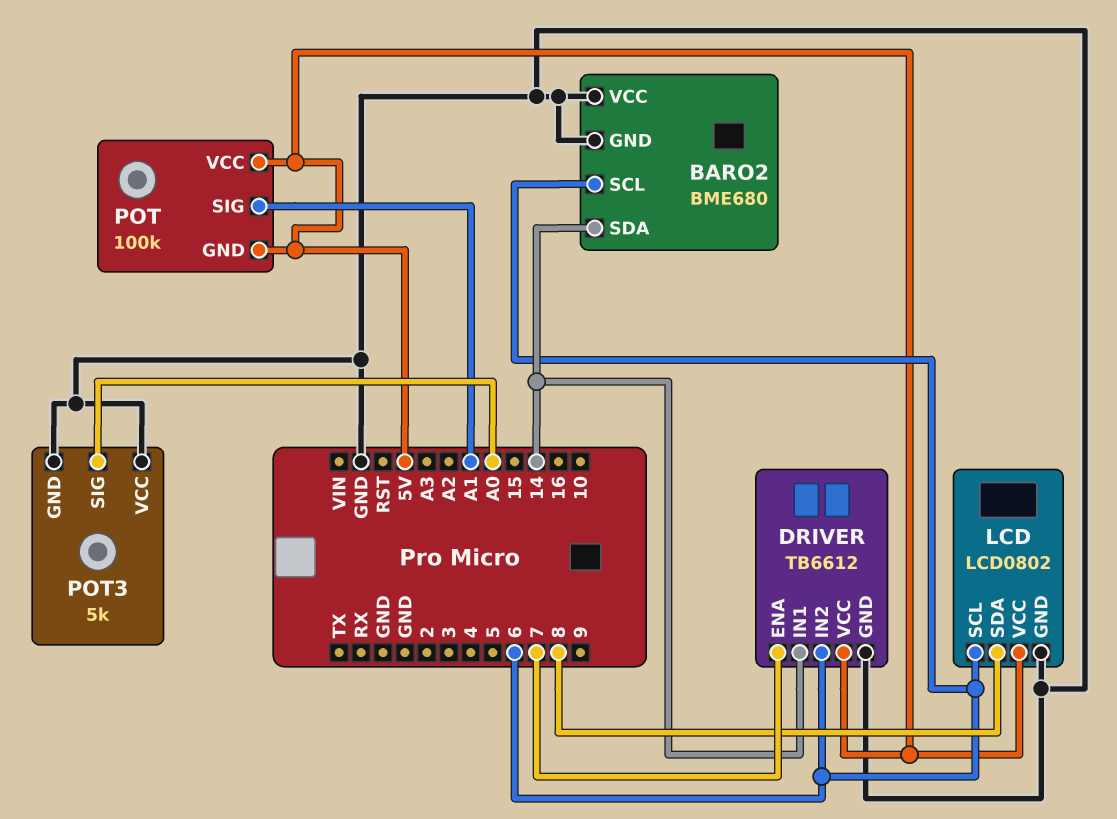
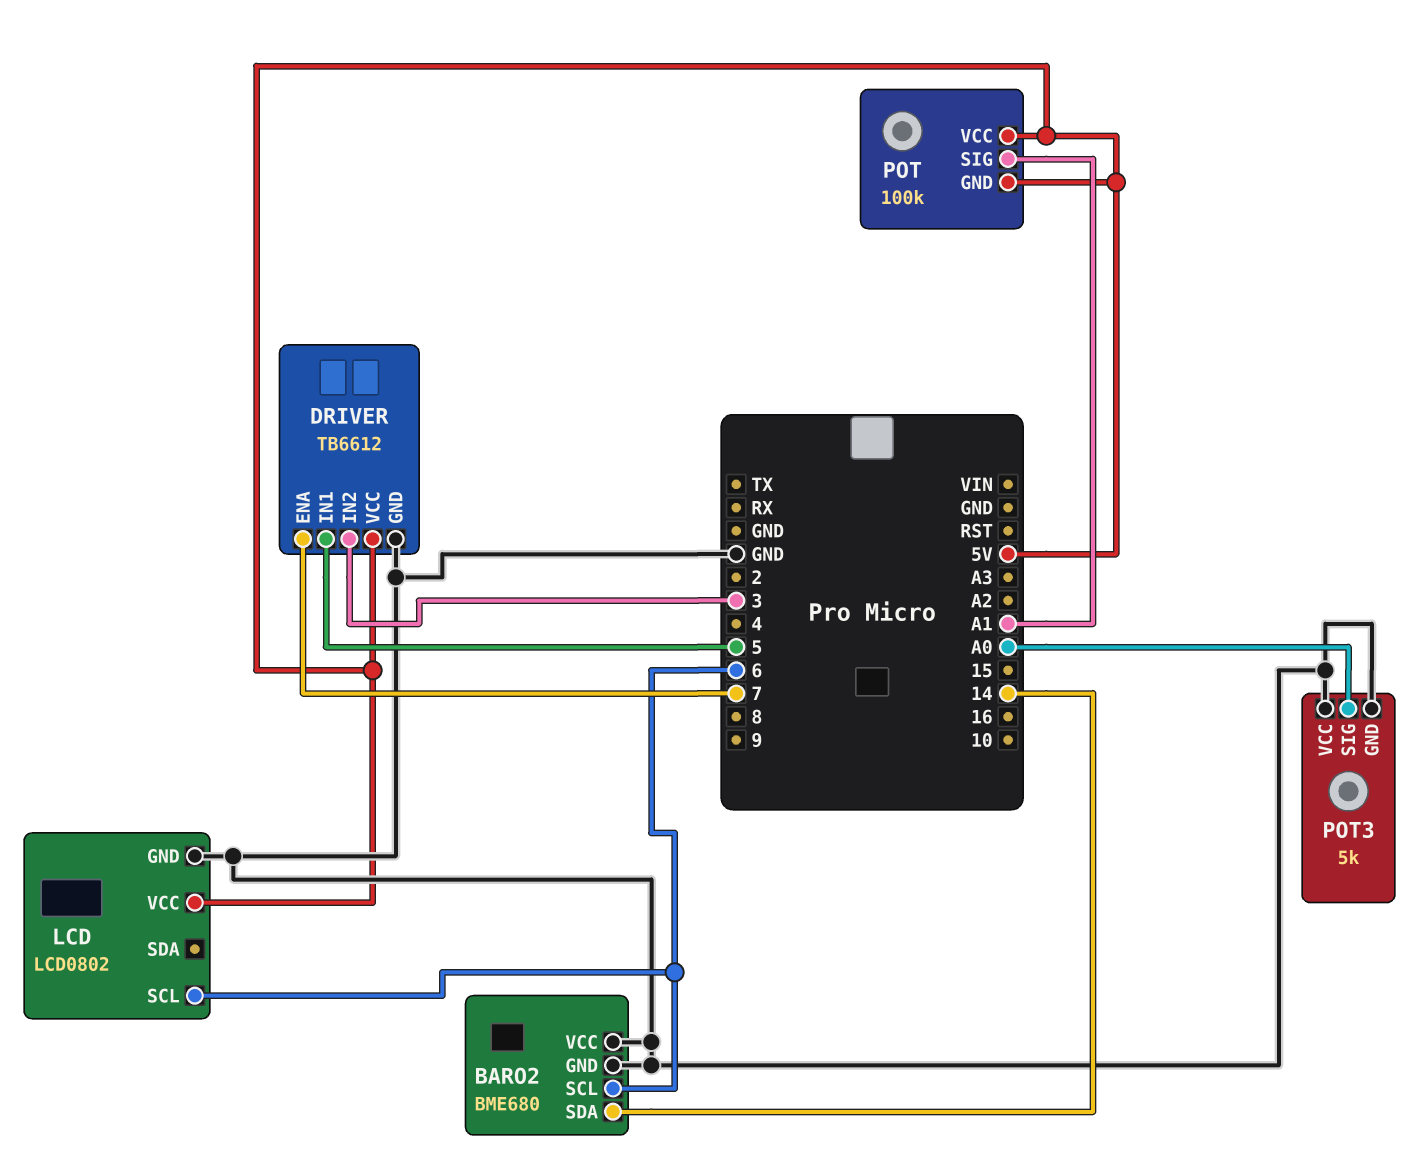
DRIVER pin IN1: 14 -> 5
DRIVER pin IN2: 6 -> 3
LCD pin SDA: 8 -> none

